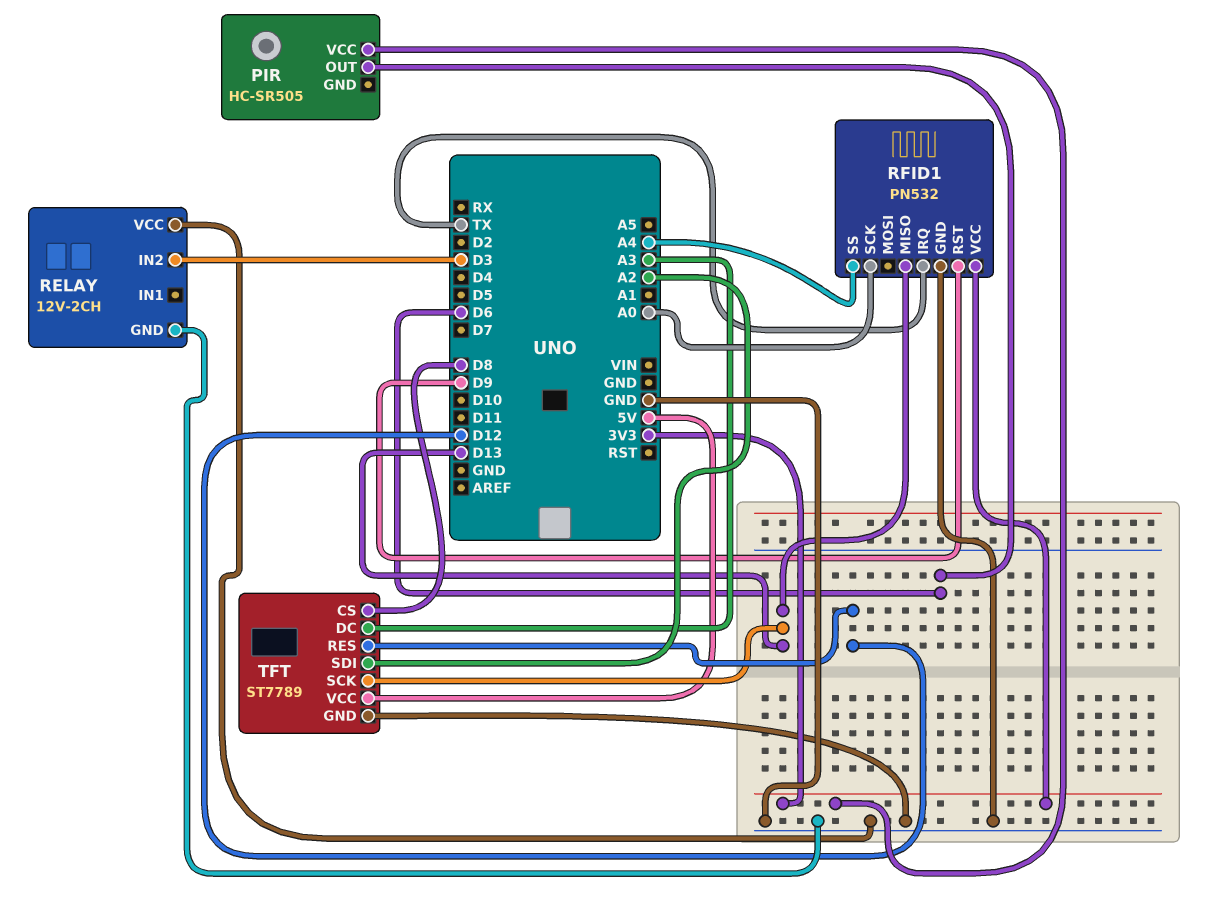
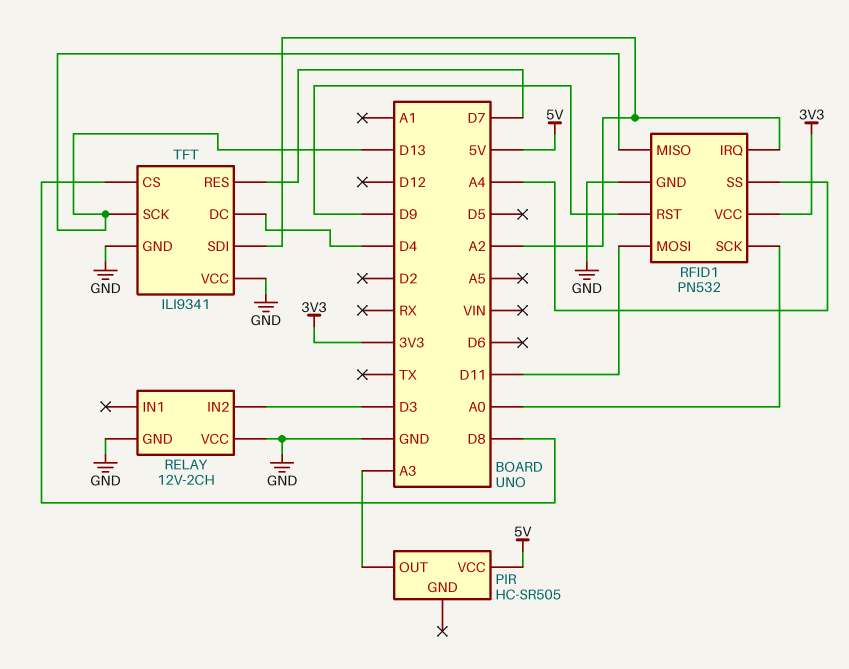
PIR pin OUT: D6 -> A3
PIR pin VCC: 3V3 -> 5V
RFID1 pin IRQ: TX -> A2
RFID1 pin MOSI: none -> D11
TFT: ST7789 -> ILI9341
TFT pin DC: A3 -> D4
TFT pin RES: D12 -> D7
TFT pin VCC: 5V -> GND

